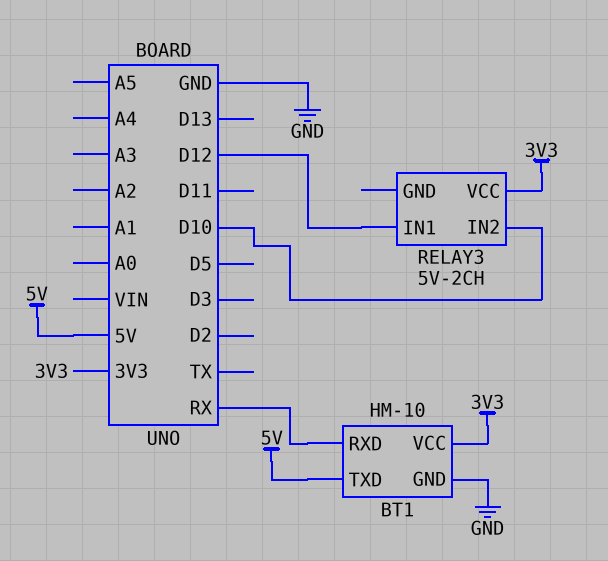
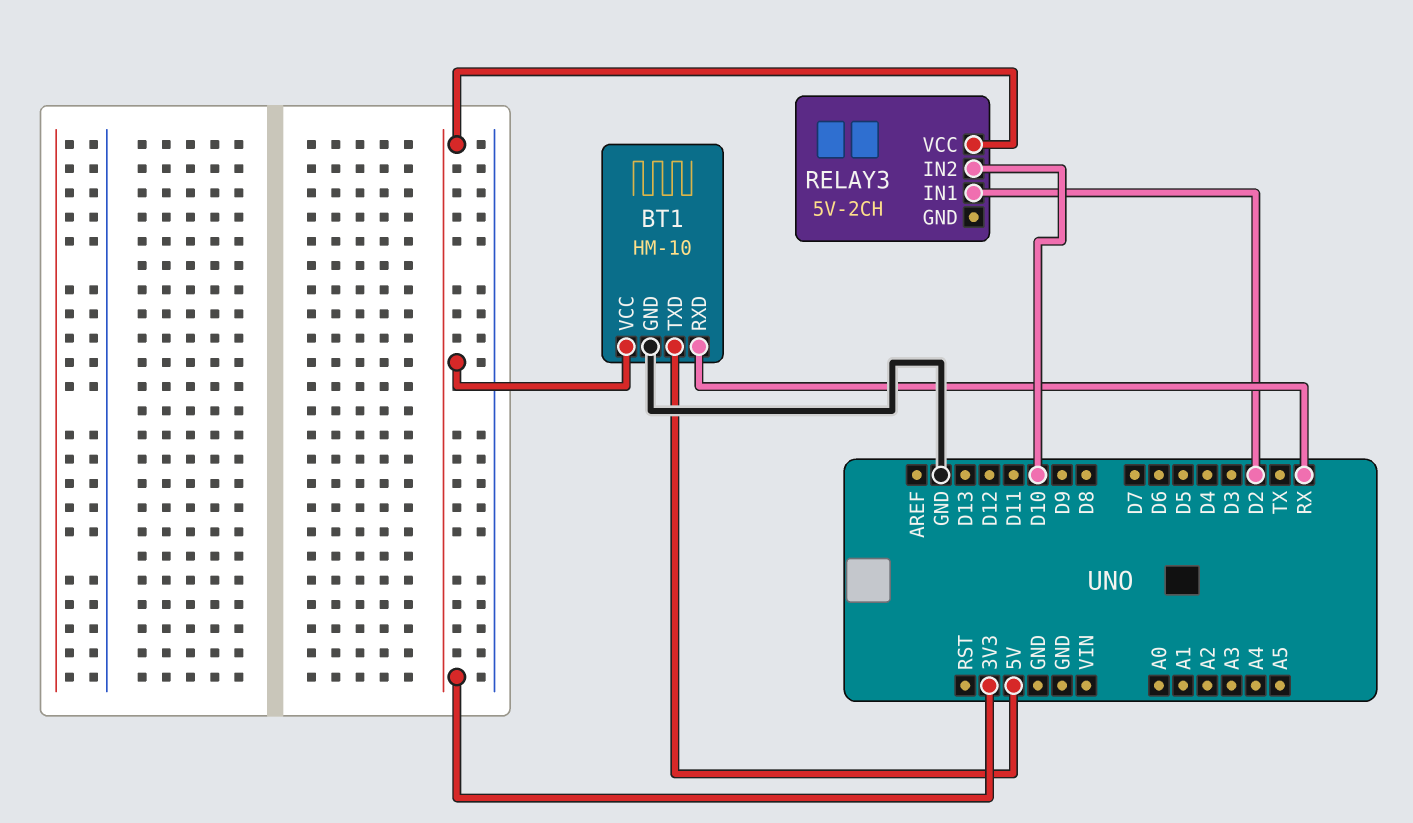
RELAY3 pin IN1: D12 -> D2

